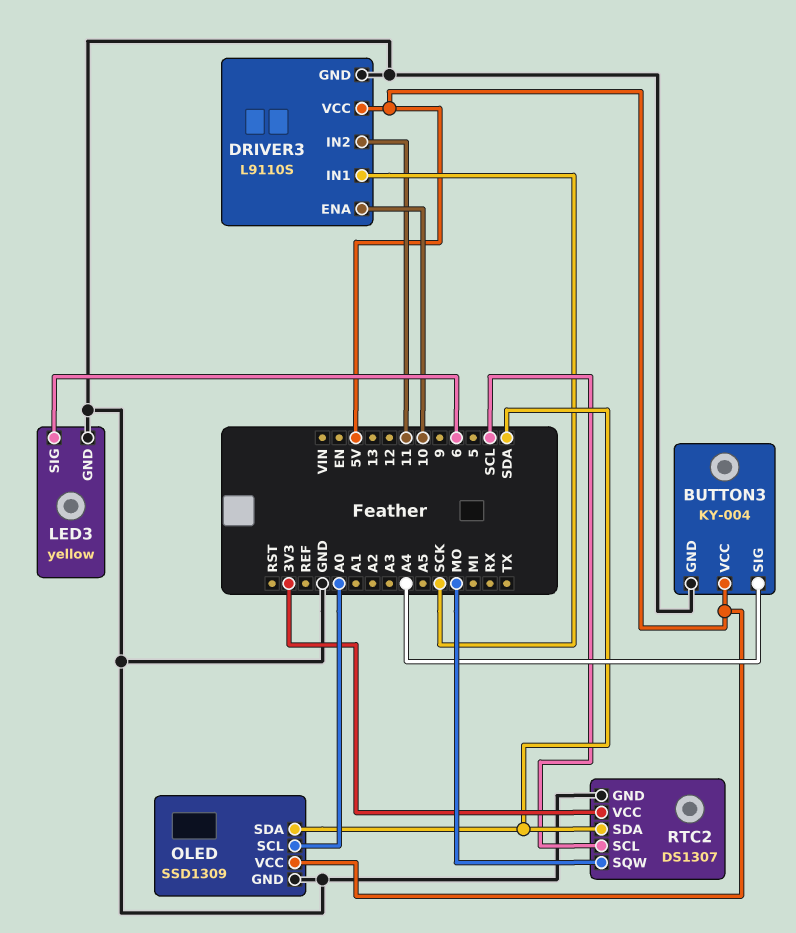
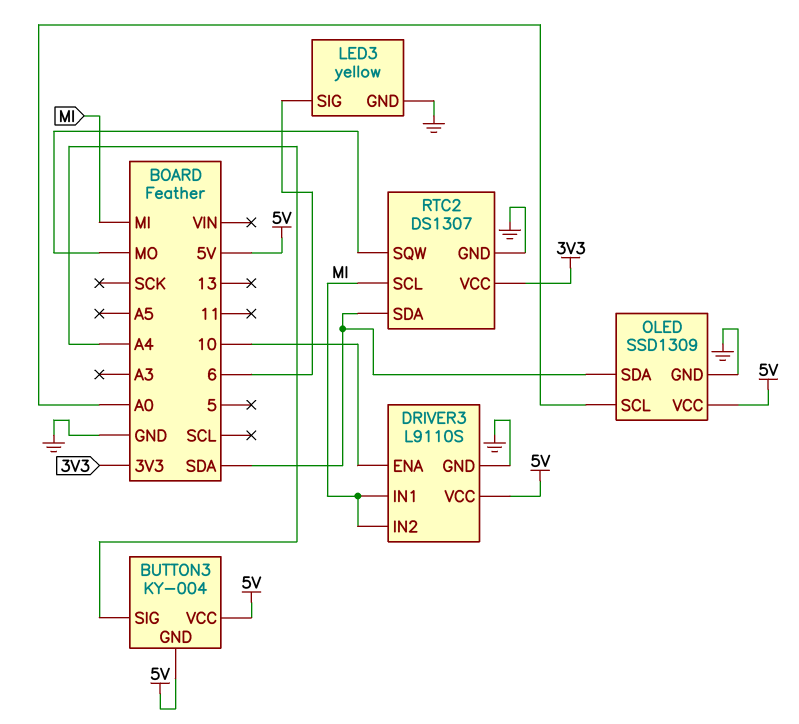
BUTTON3 pin GND: GND -> 5V
DRIVER3 pin IN1: SCK -> MI
DRIVER3 pin IN2: 11 -> MI
RTC2 pin SCL: SCL -> MI

